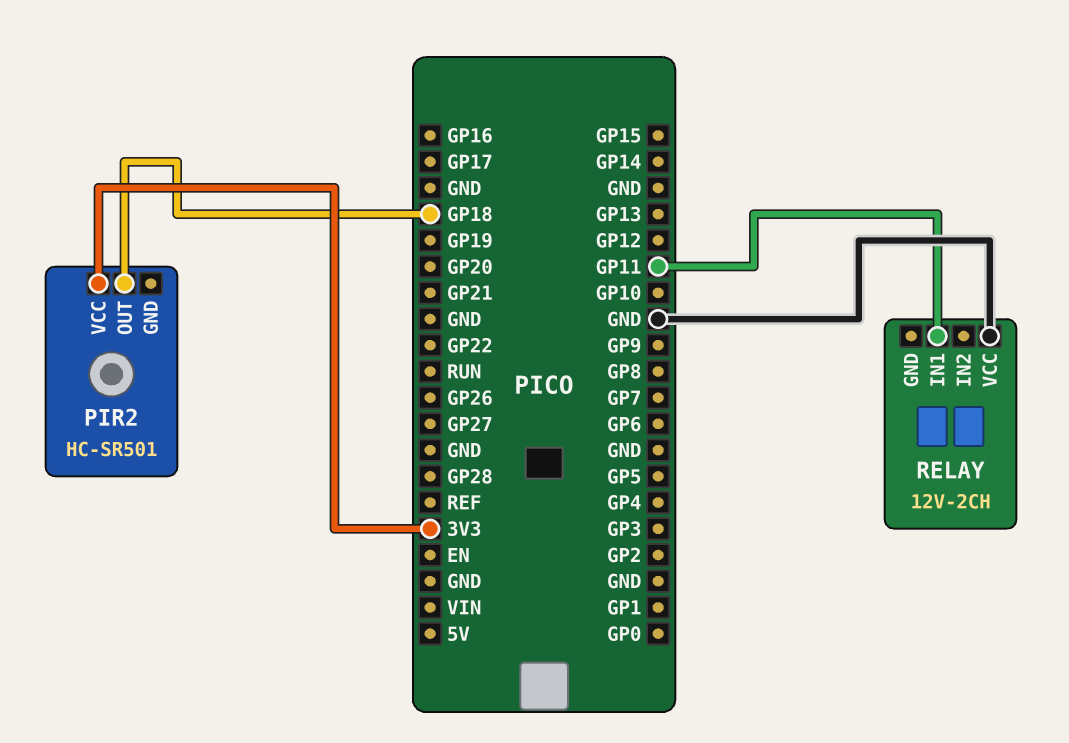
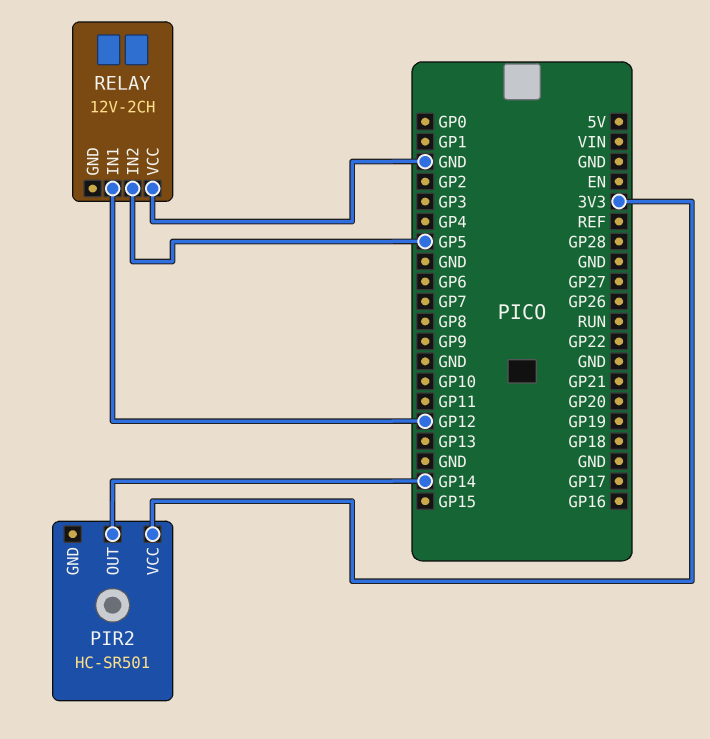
PIR2 pin OUT: GP18 -> GP14
RELAY pin IN1: GP11 -> GP12
RELAY pin IN2: none -> GP5

